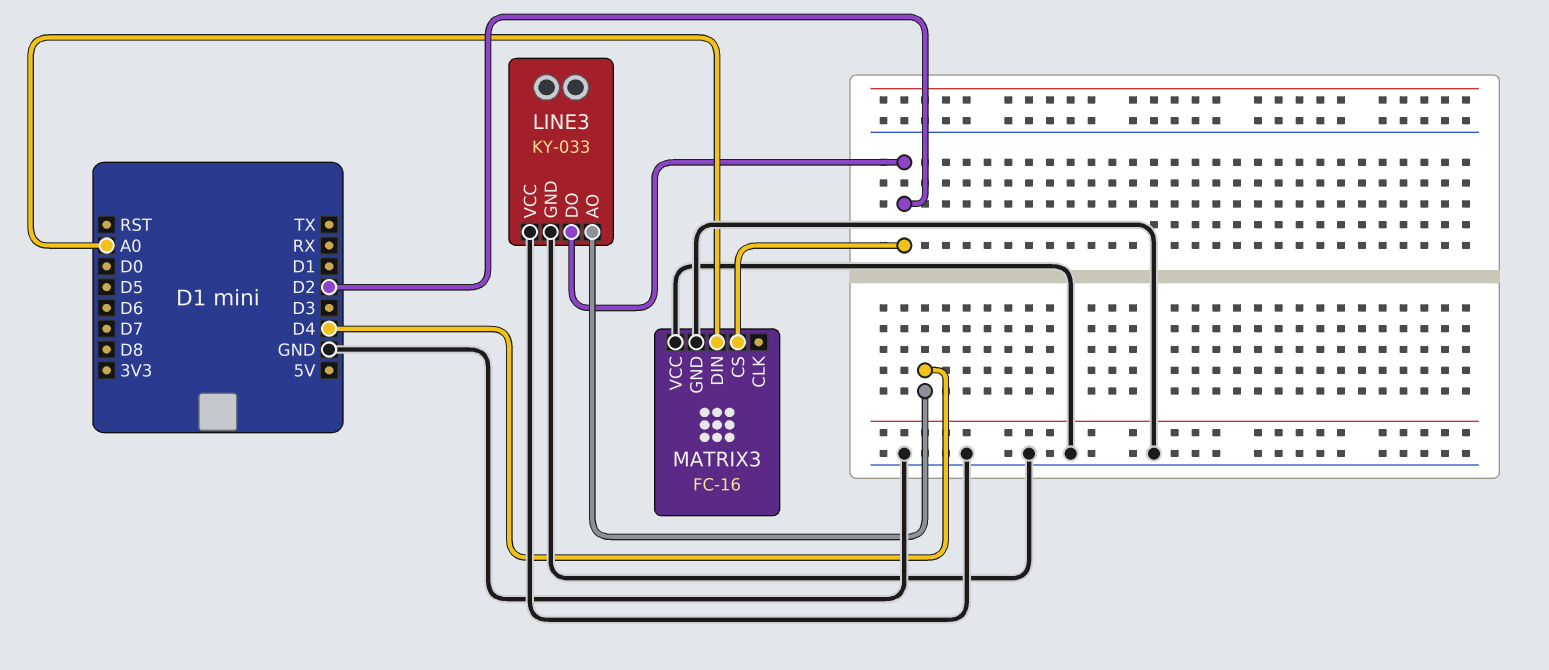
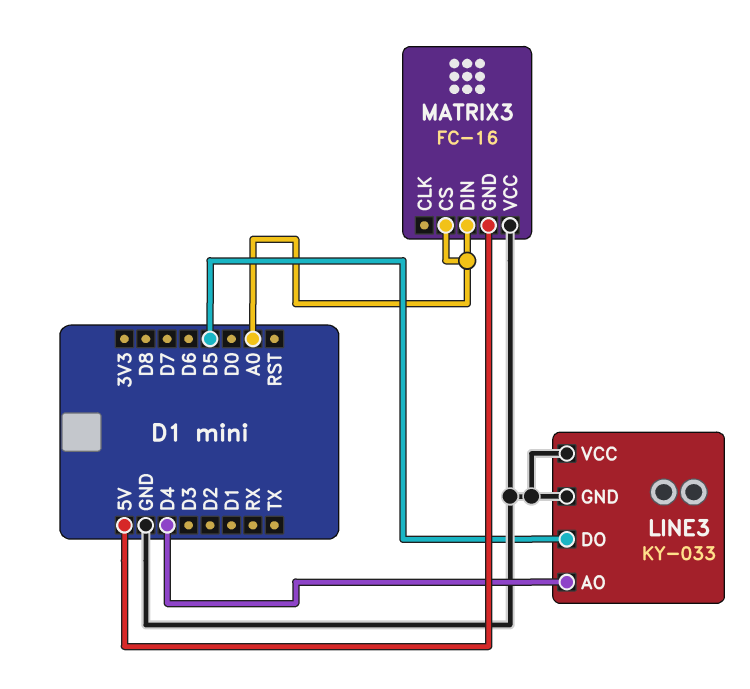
LINE3 pin DO: D2 -> D5
MATRIX3 pin CS: D2 -> A0
MATRIX3 pin GND: GND -> 5V

